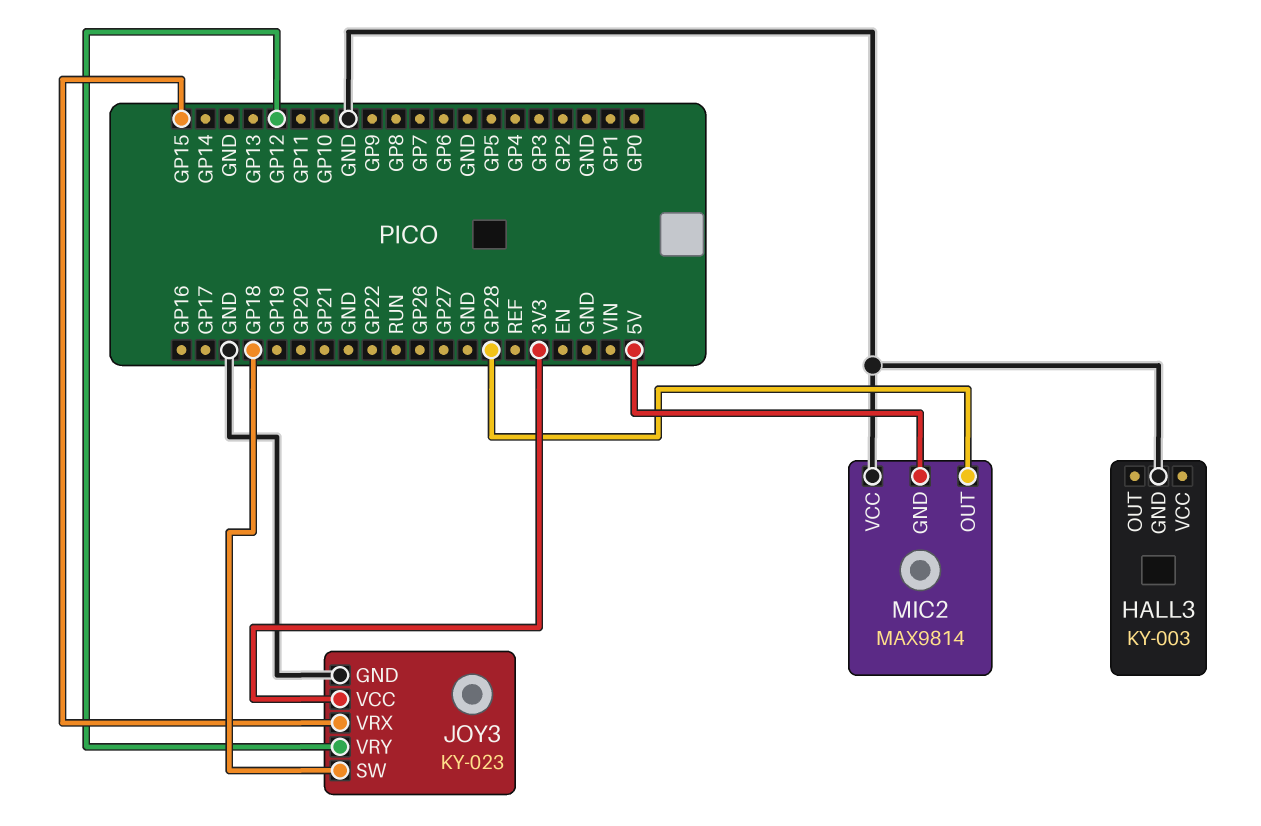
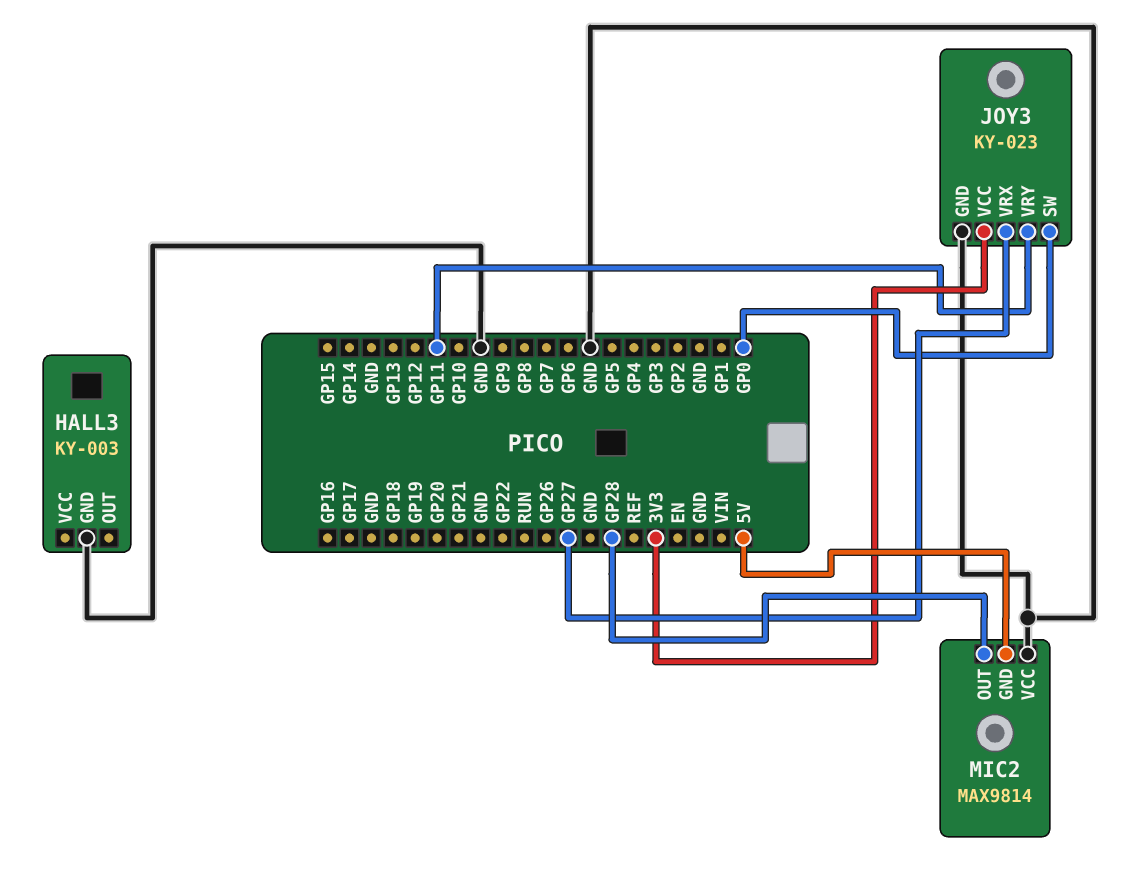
JOY3 pin SW: GP18 -> GP0
JOY3 pin VRX: GP15 -> GP27
JOY3 pin VRY: GP12 -> GP11

